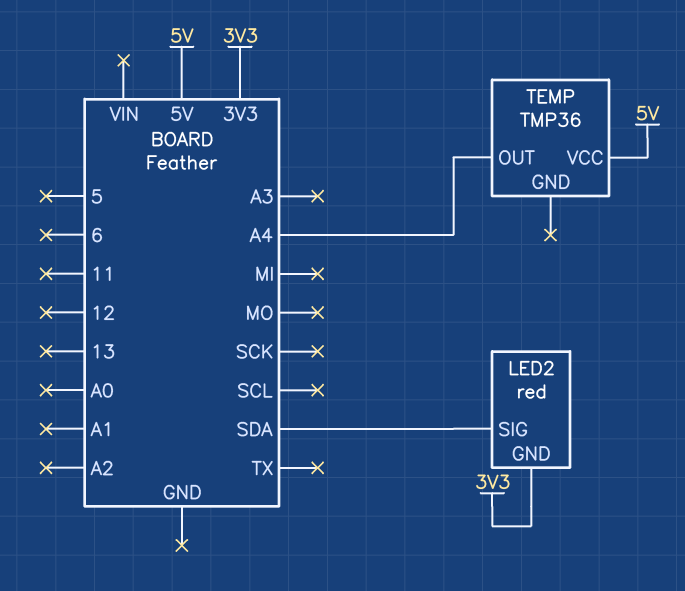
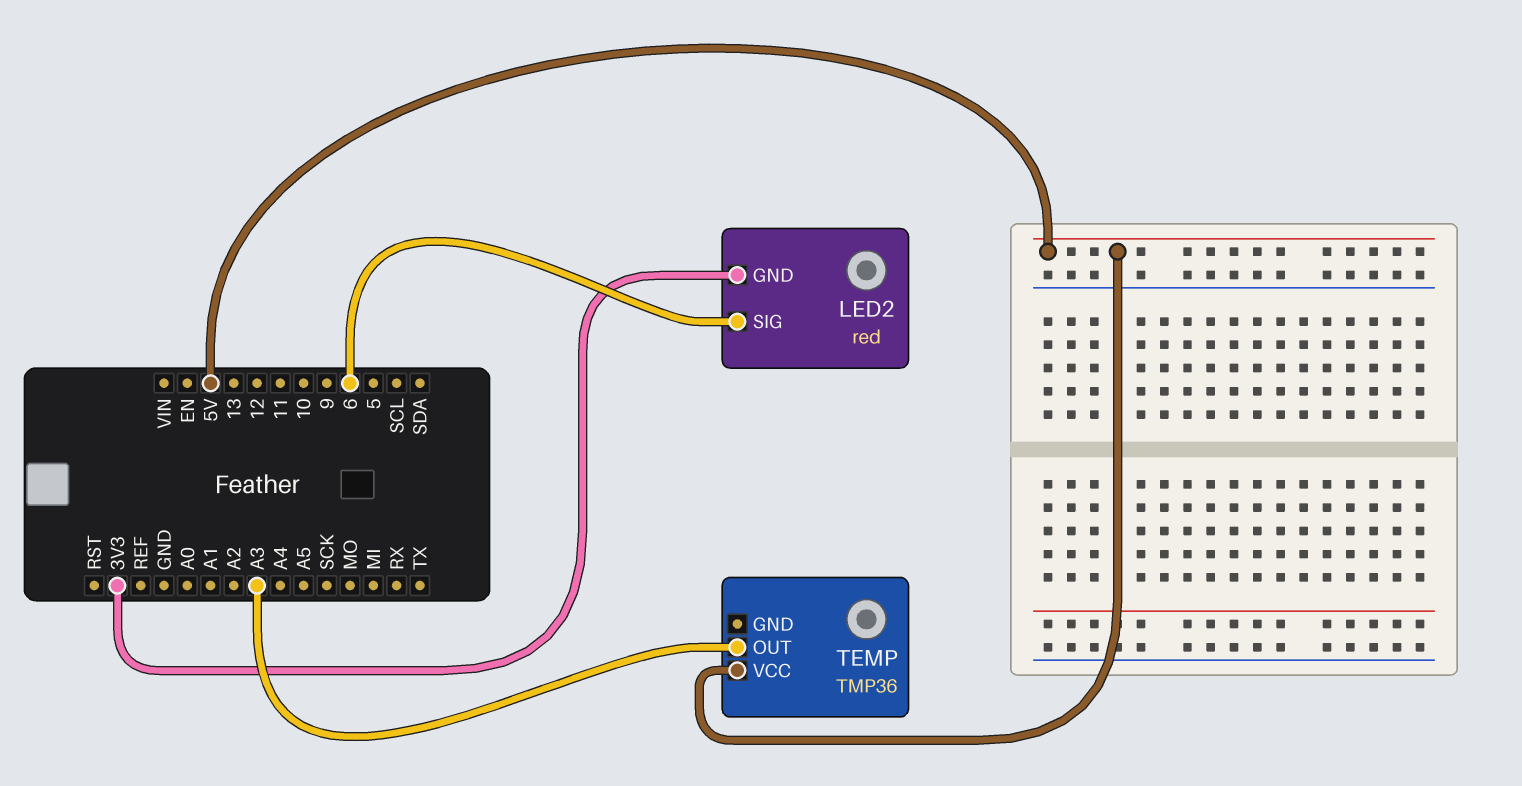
LED2 pin SIG: SDA -> 6
TEMP pin OUT: A4 -> A3

